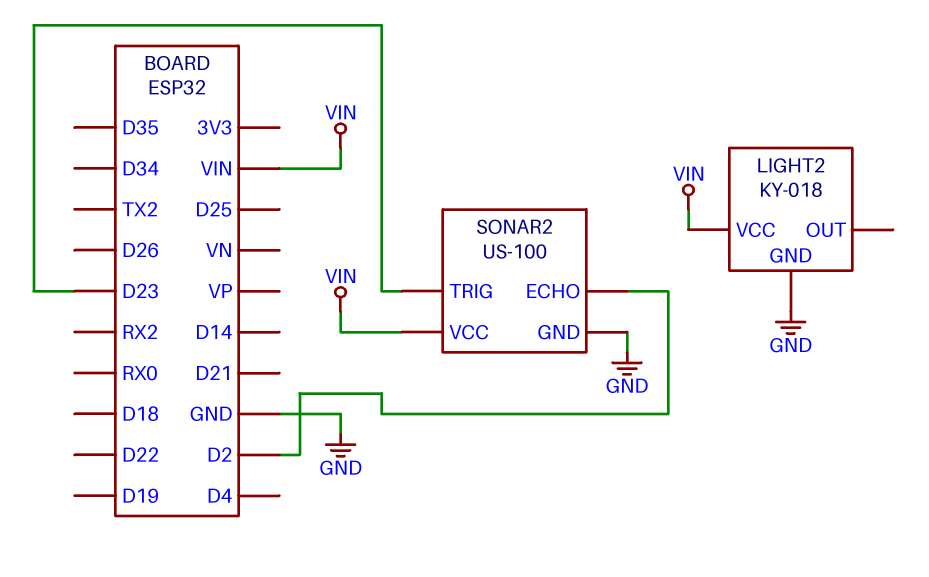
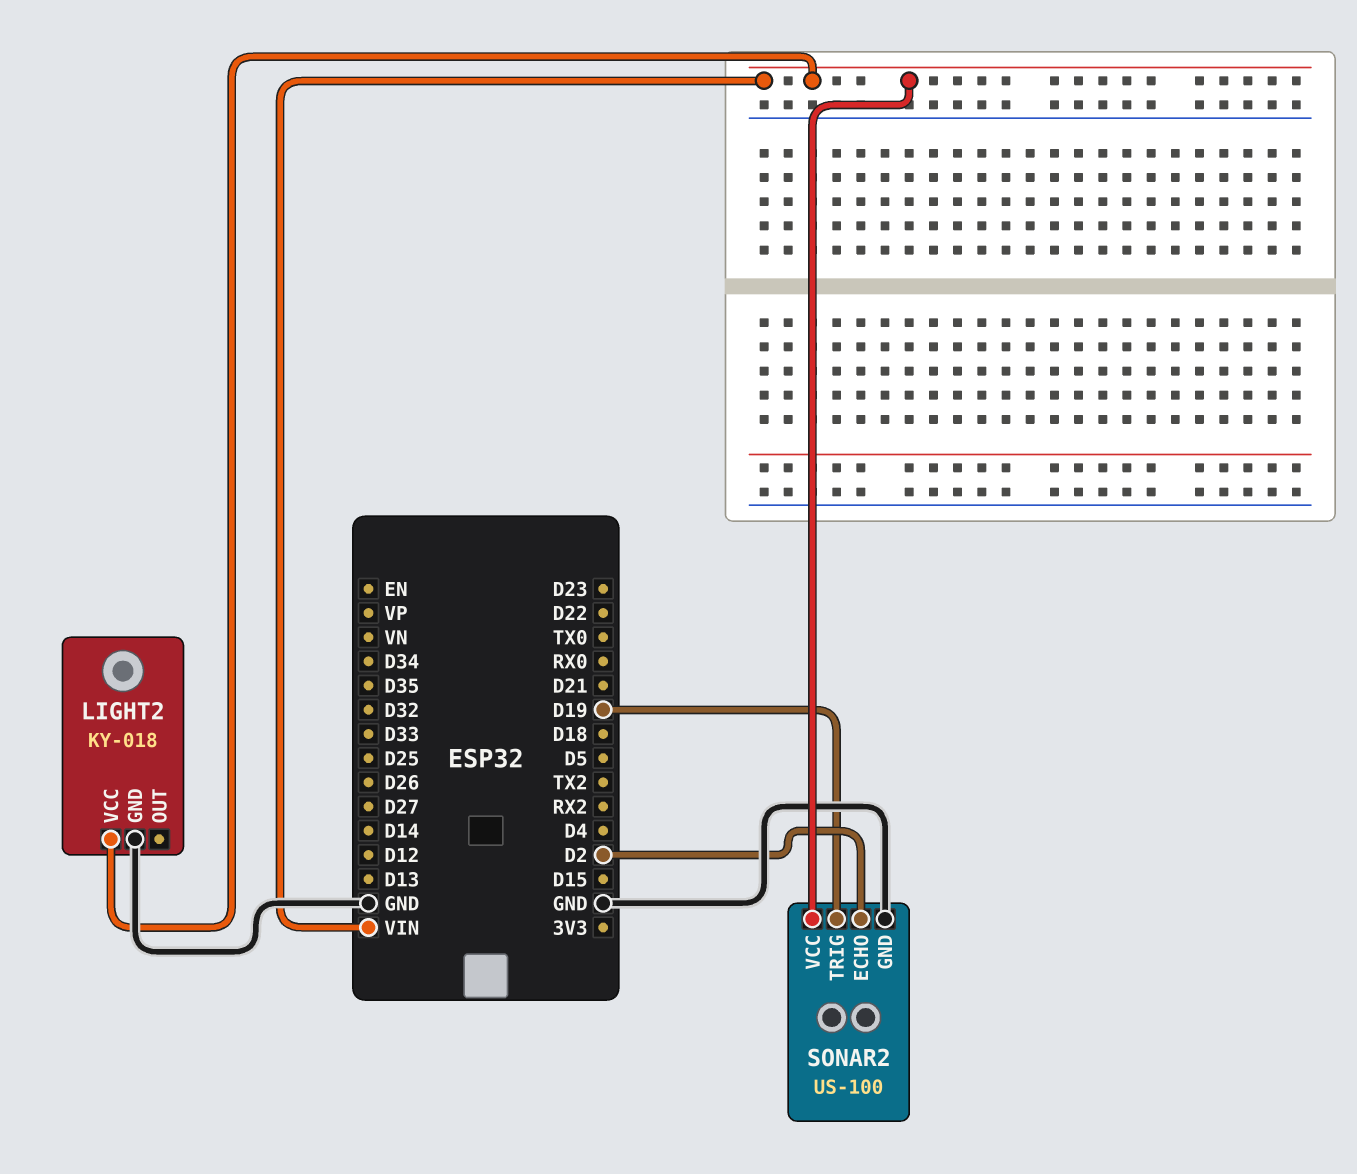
SONAR2 pin TRIG: D23 -> D19

